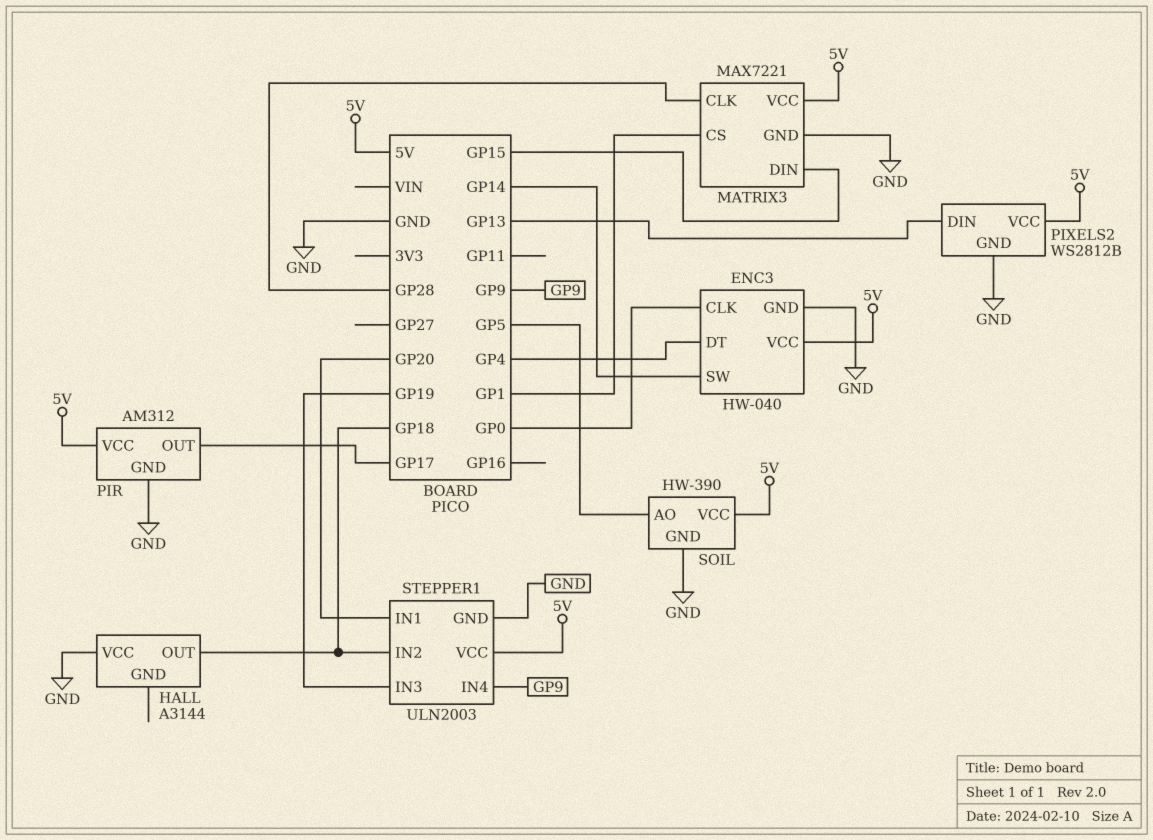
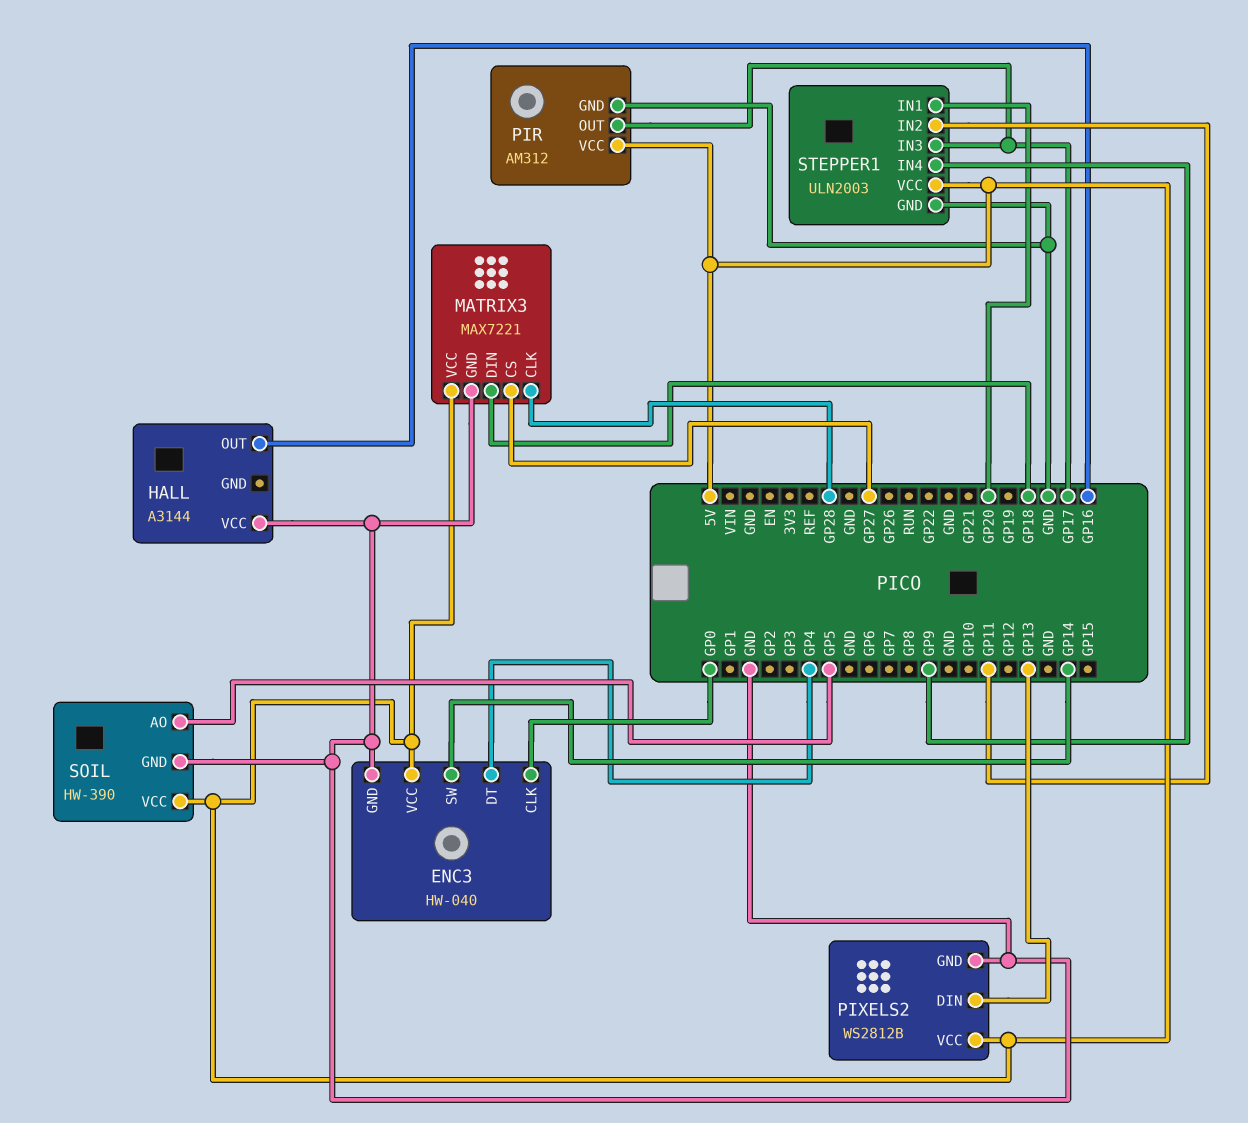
HALL pin OUT: GP18 -> GP16
MATRIX3 pin CS: GP1 -> GP27
MATRIX3 pin DIN: GP15 -> GP18
STEPPER1 pin IN2: GP18 -> GP11
STEPPER1 pin IN3: GP19 -> GP17

